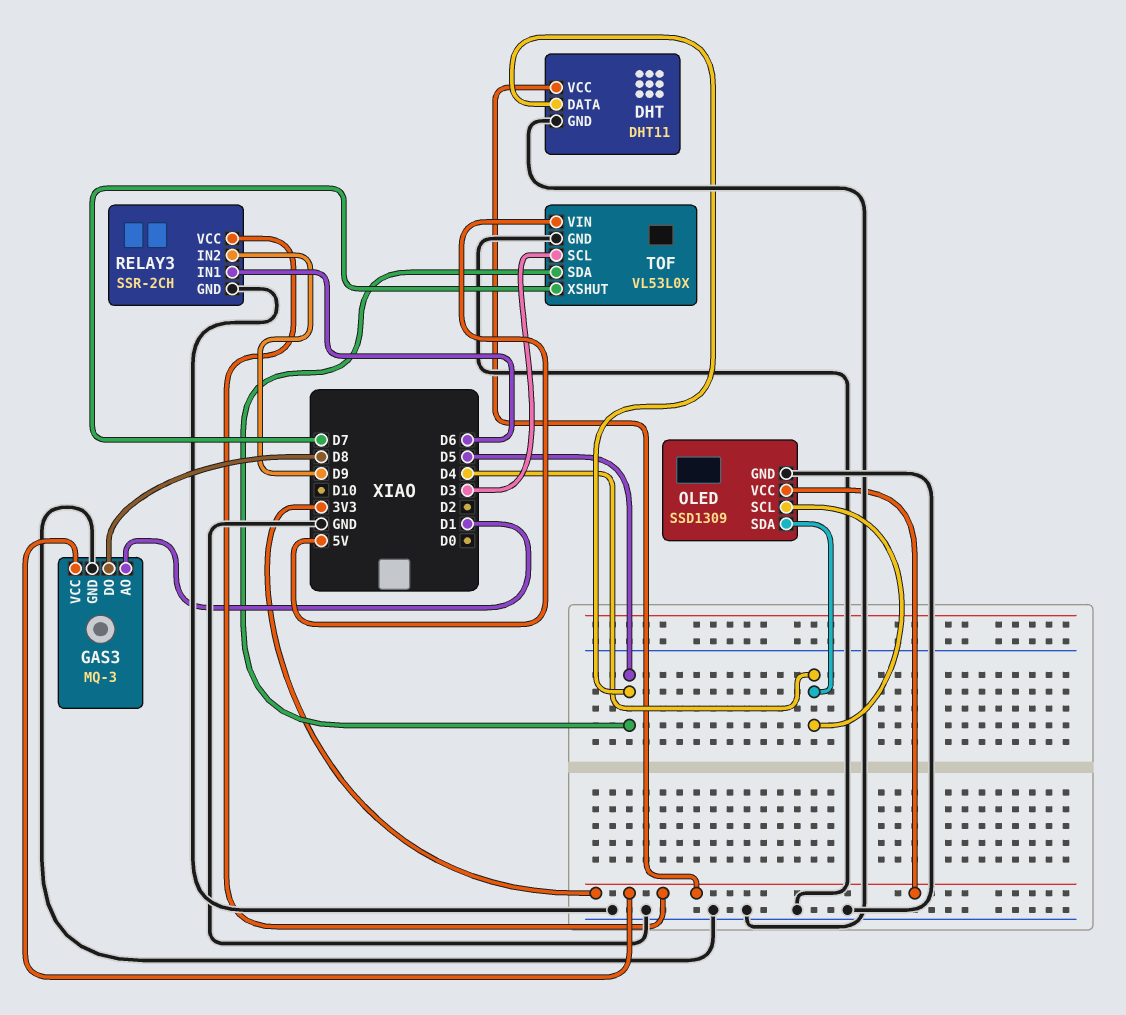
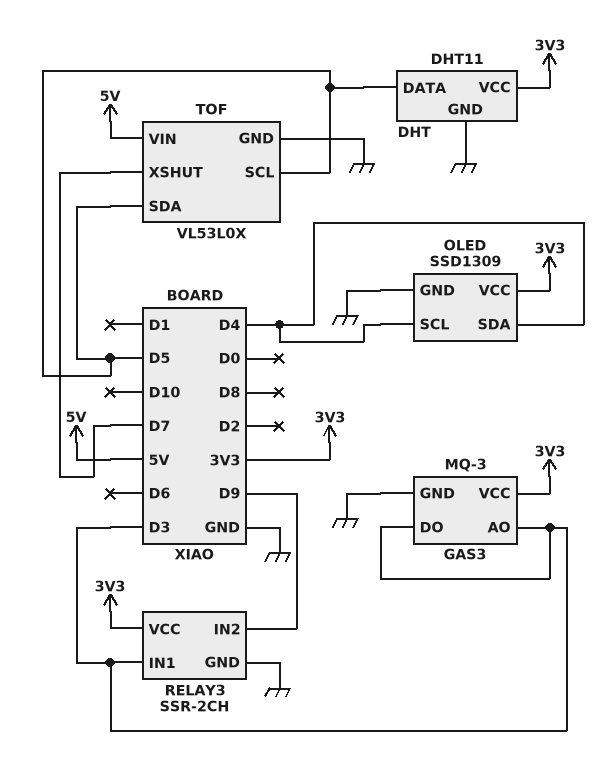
GAS3 pin AO: D1 -> D3
GAS3 pin DO: D8 -> D3
RELAY3 pin IN1: D6 -> D3
TOF pin SCL: D3 -> D5

